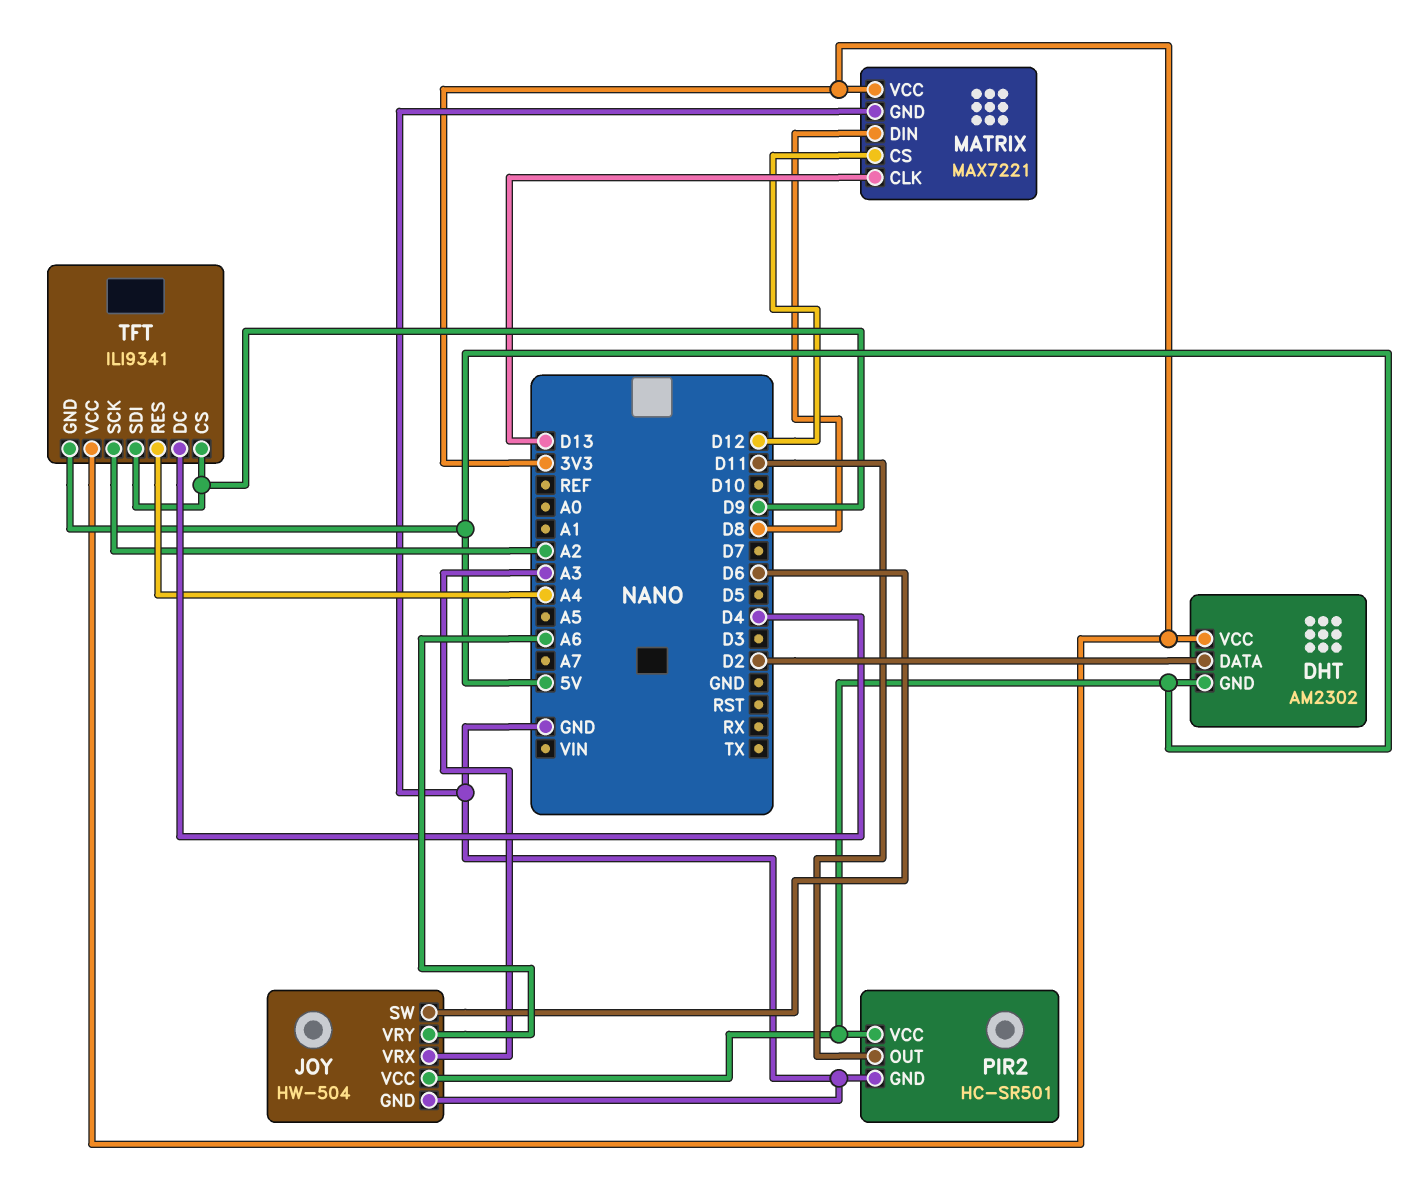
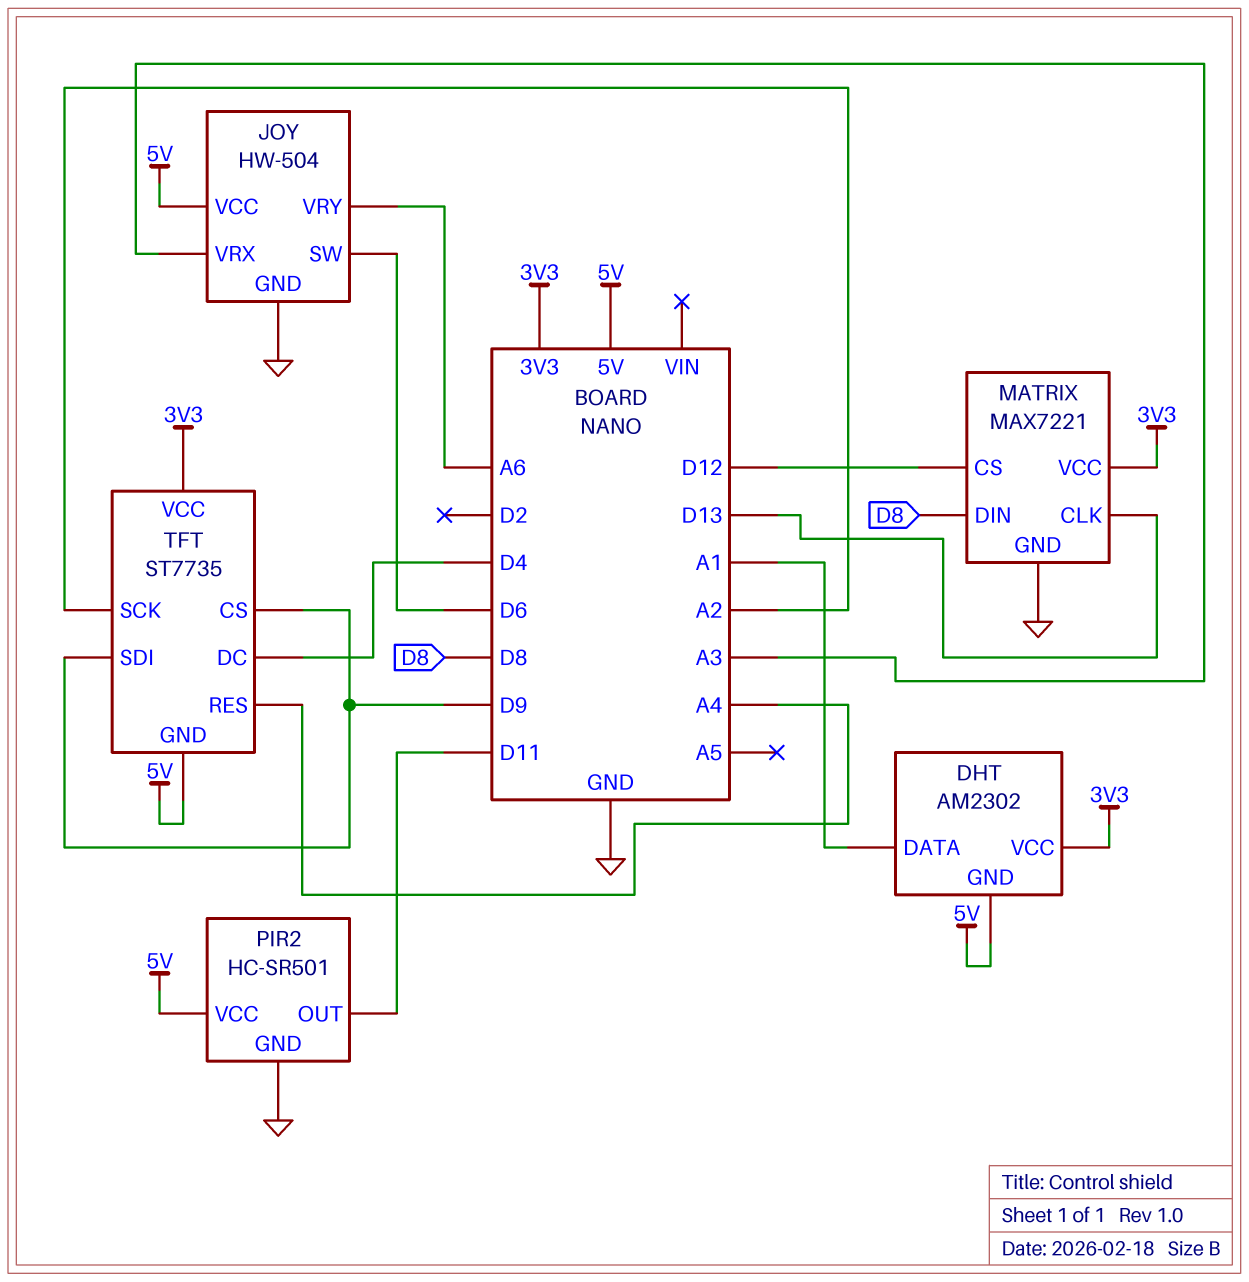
DHT pin DATA: D2 -> A1
TFT: ILI9341 -> ST7735

